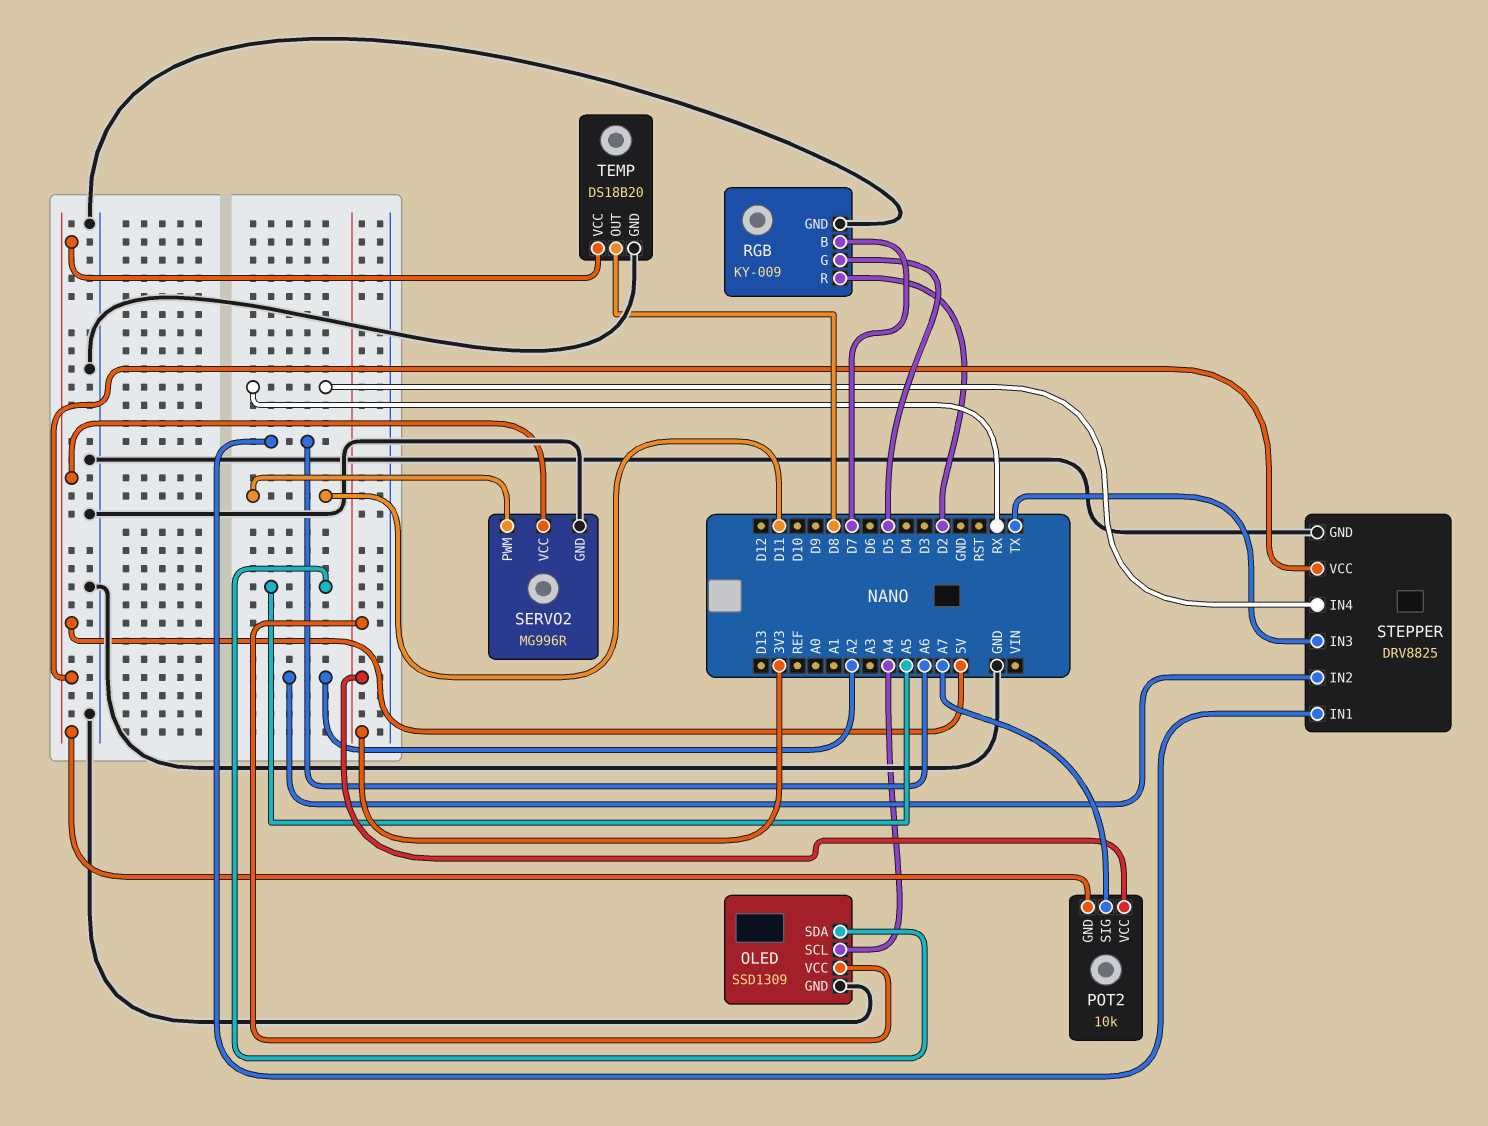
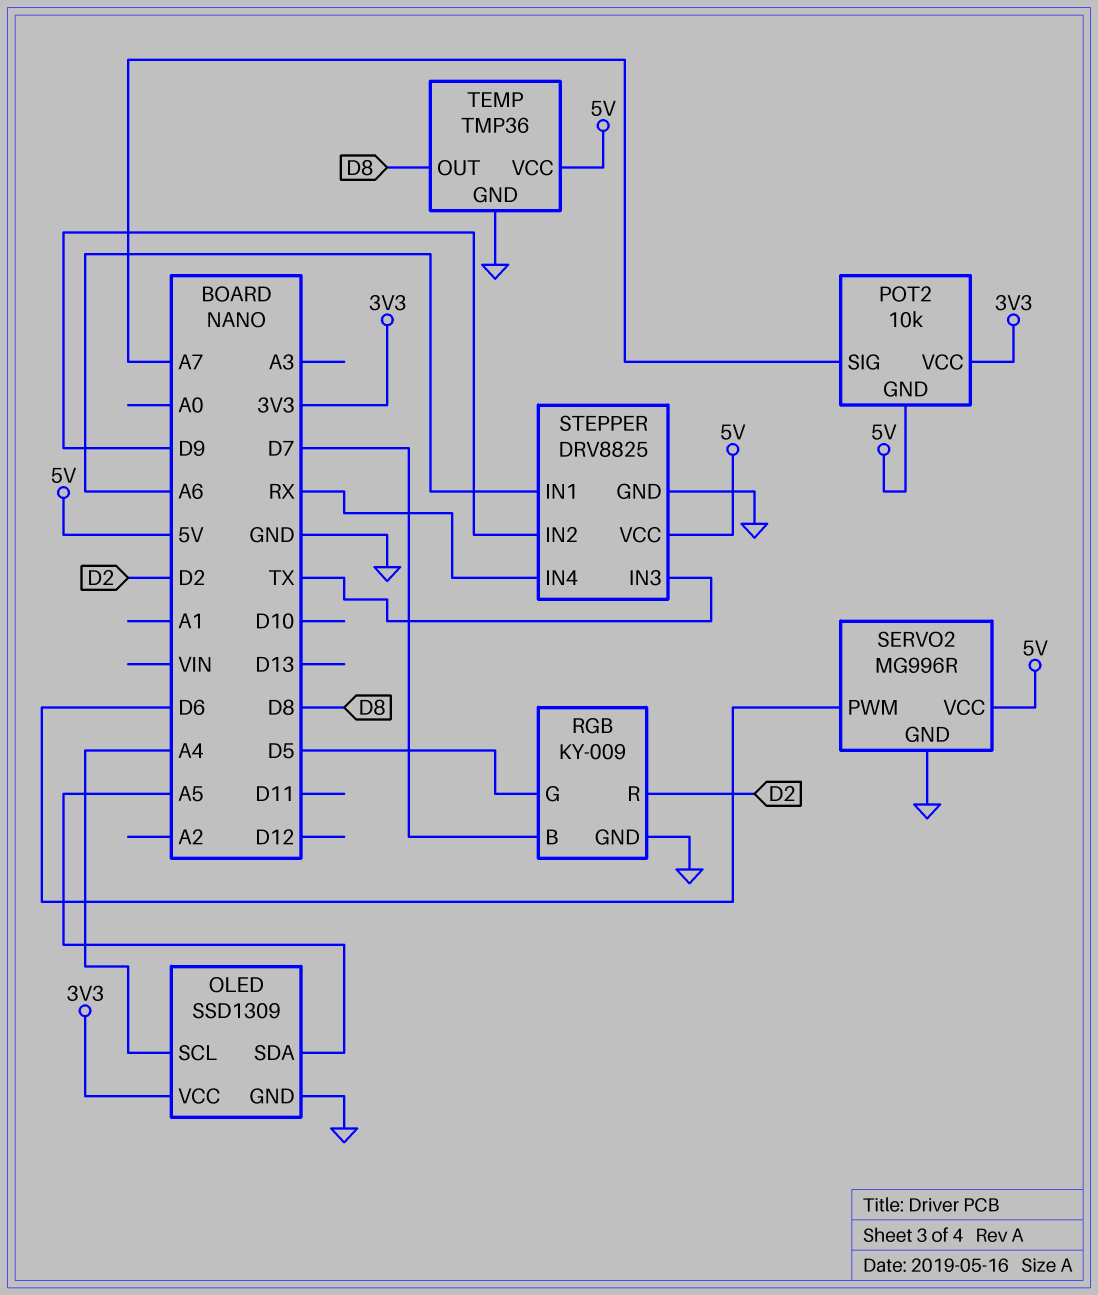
SERVO2 pin PWM: D11 -> D6
STEPPER pin IN2: A2 -> D9
TEMP: DS18B20 -> TMP36

